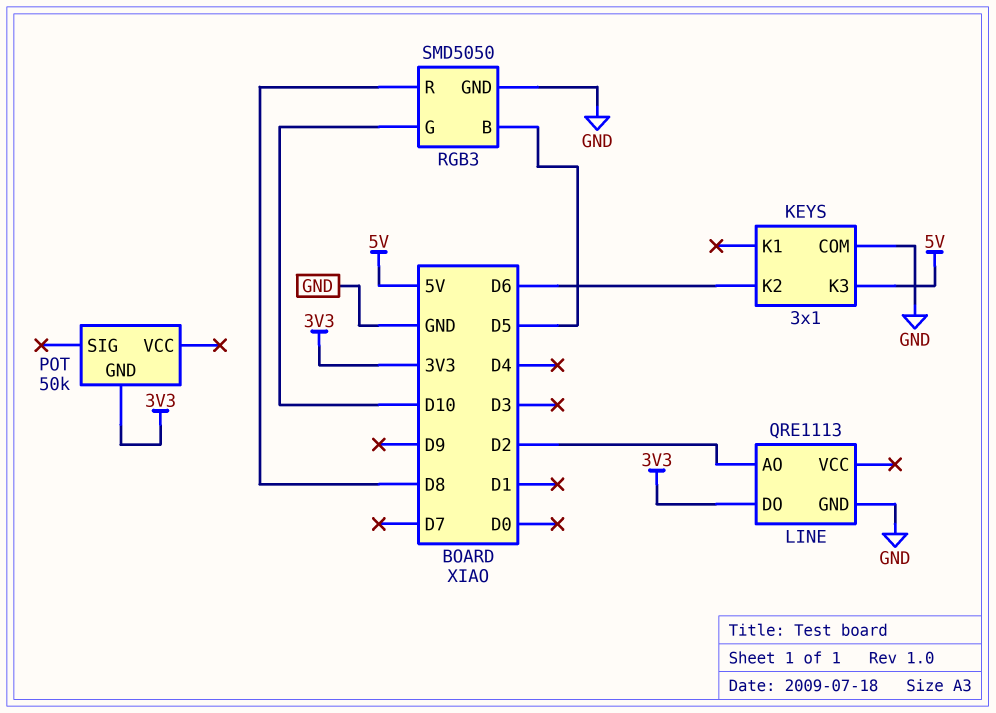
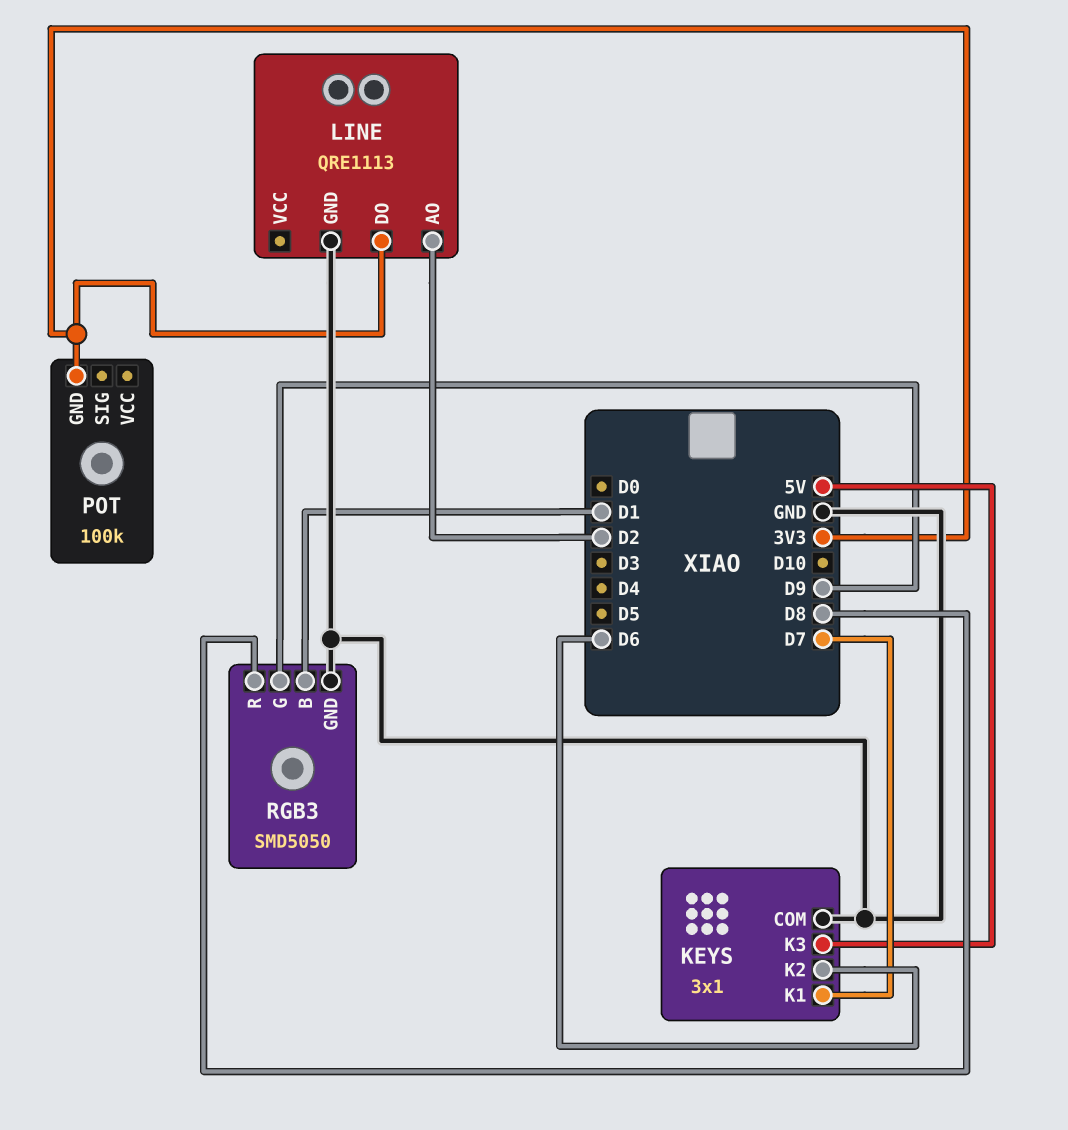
KEYS pin K1: none -> D7
POT: 50k -> 100k
RGB3 pin B: D5 -> D1
RGB3 pin G: D10 -> D9

